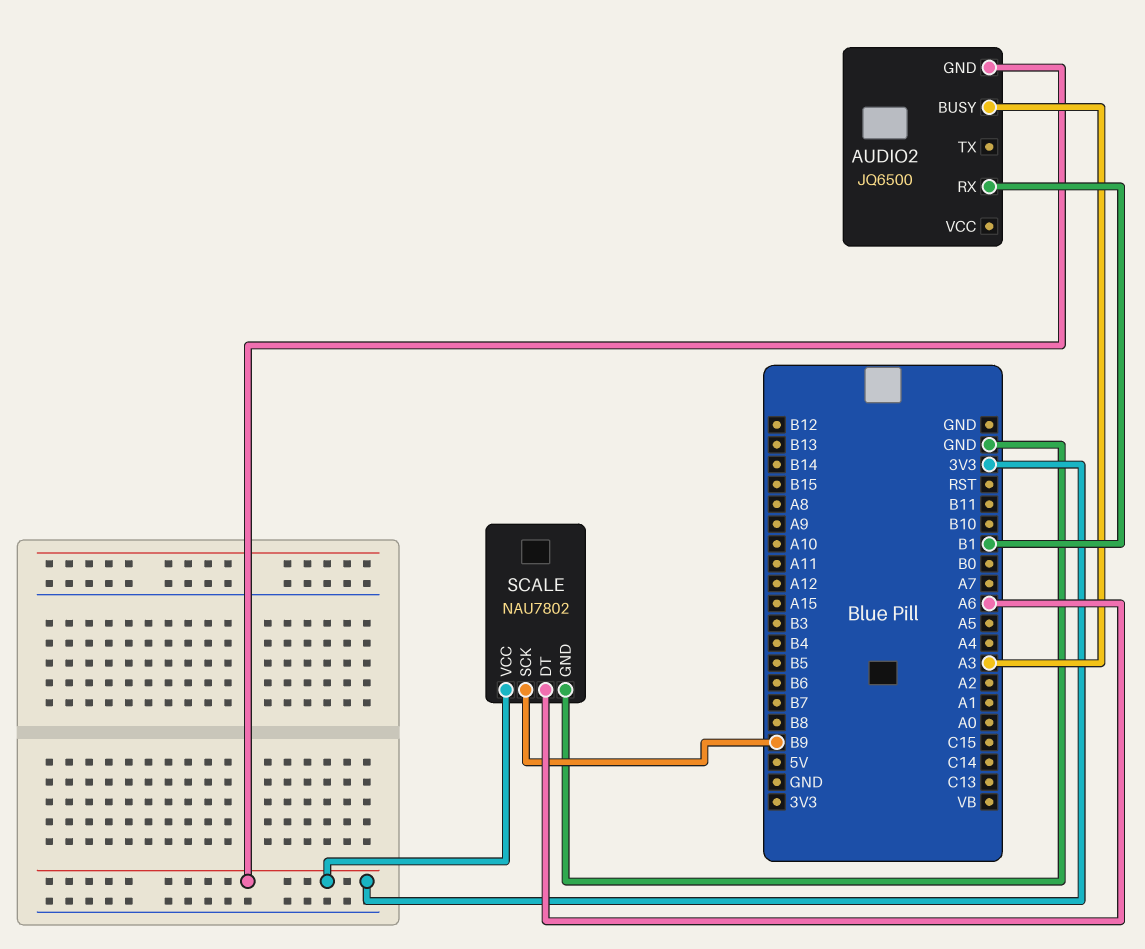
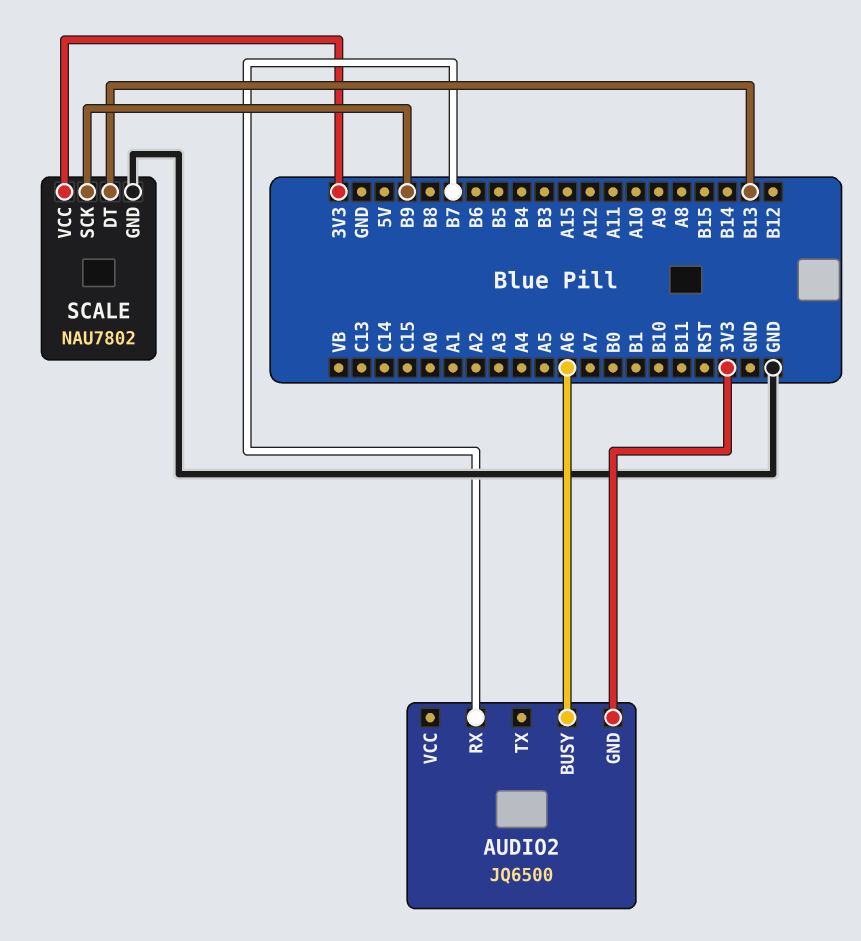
AUDIO2 pin BUSY: A3 -> A6
AUDIO2 pin RX: B1 -> B7
SCALE pin DT: A6 -> B13

